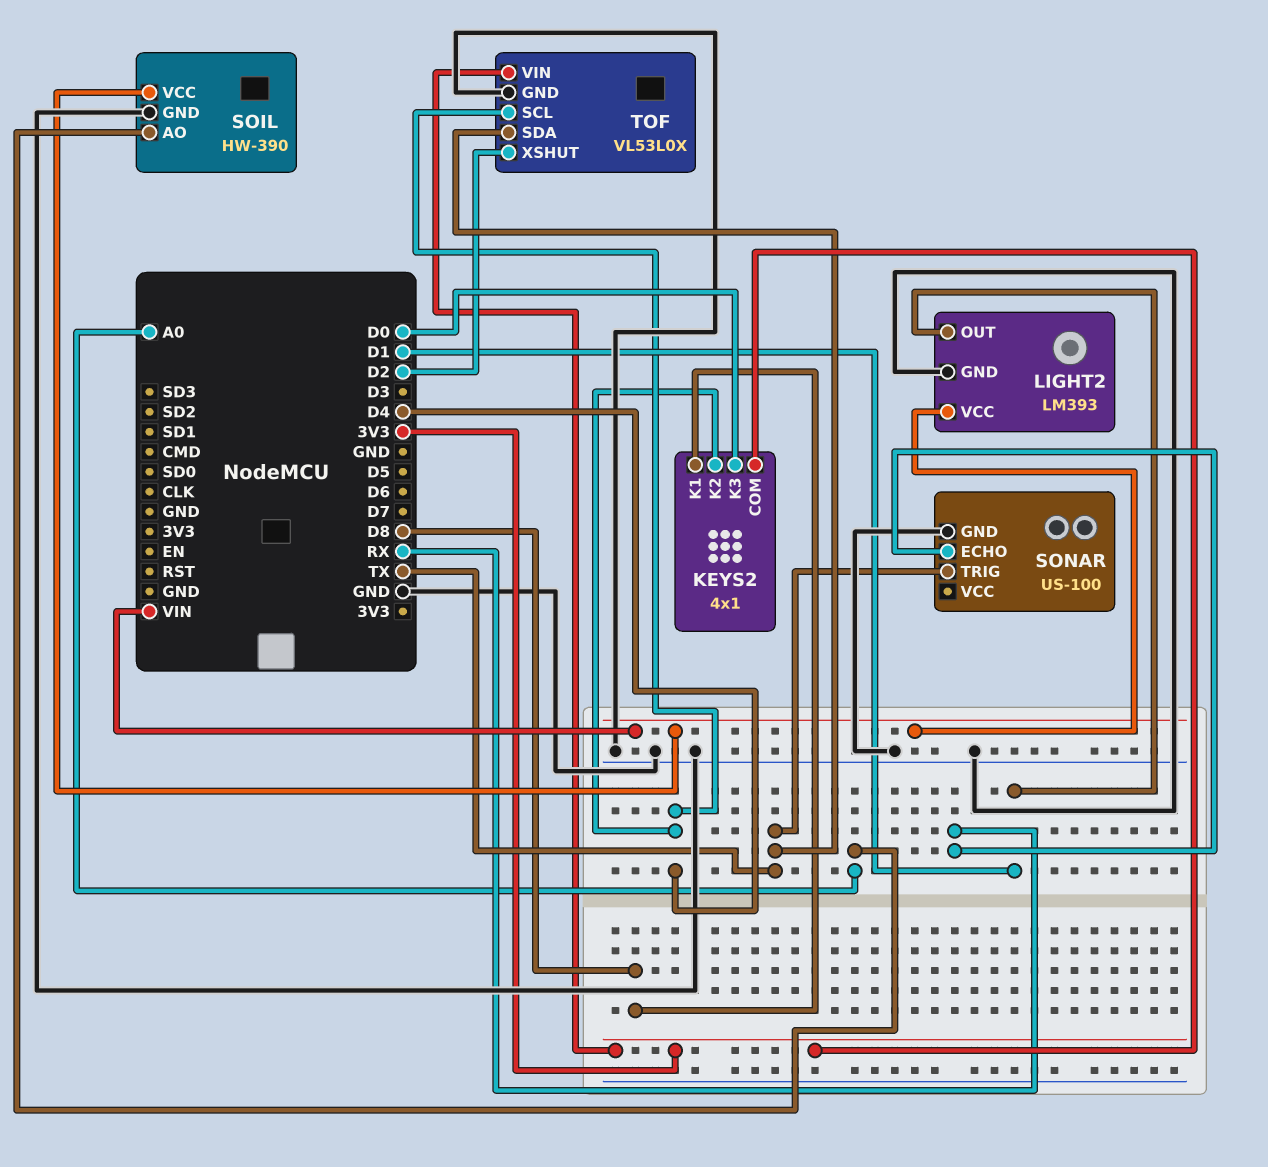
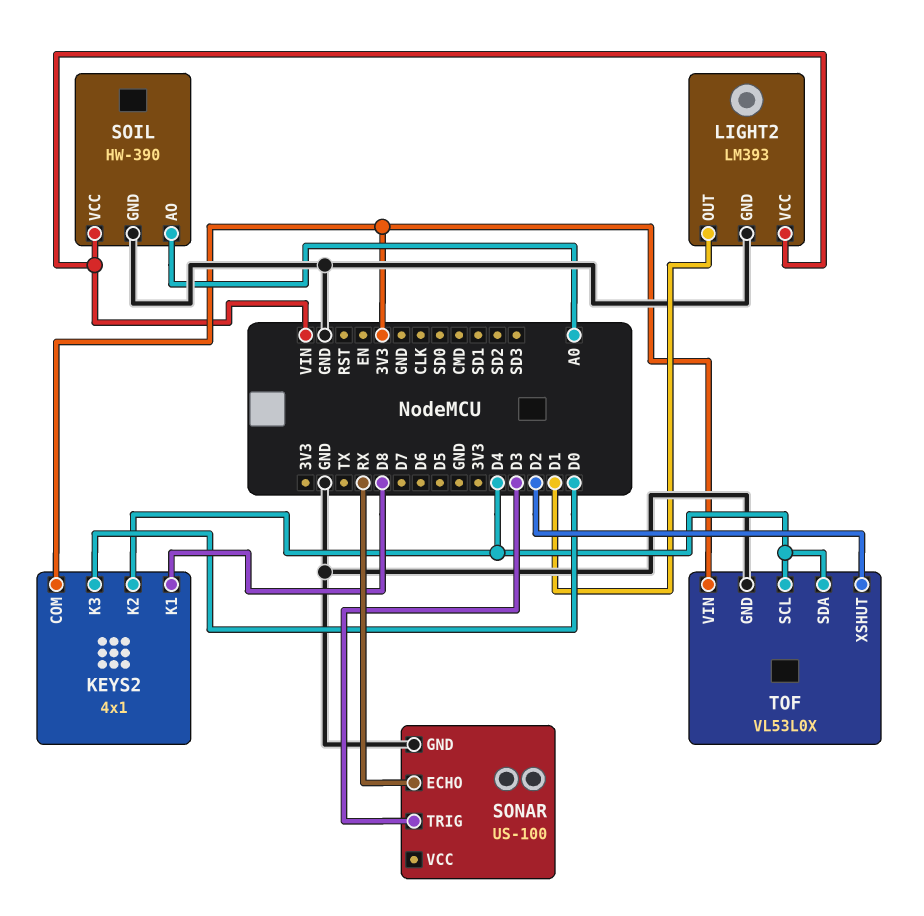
SONAR pin TRIG: TX -> D3
TOF pin SDA: TX -> D4

